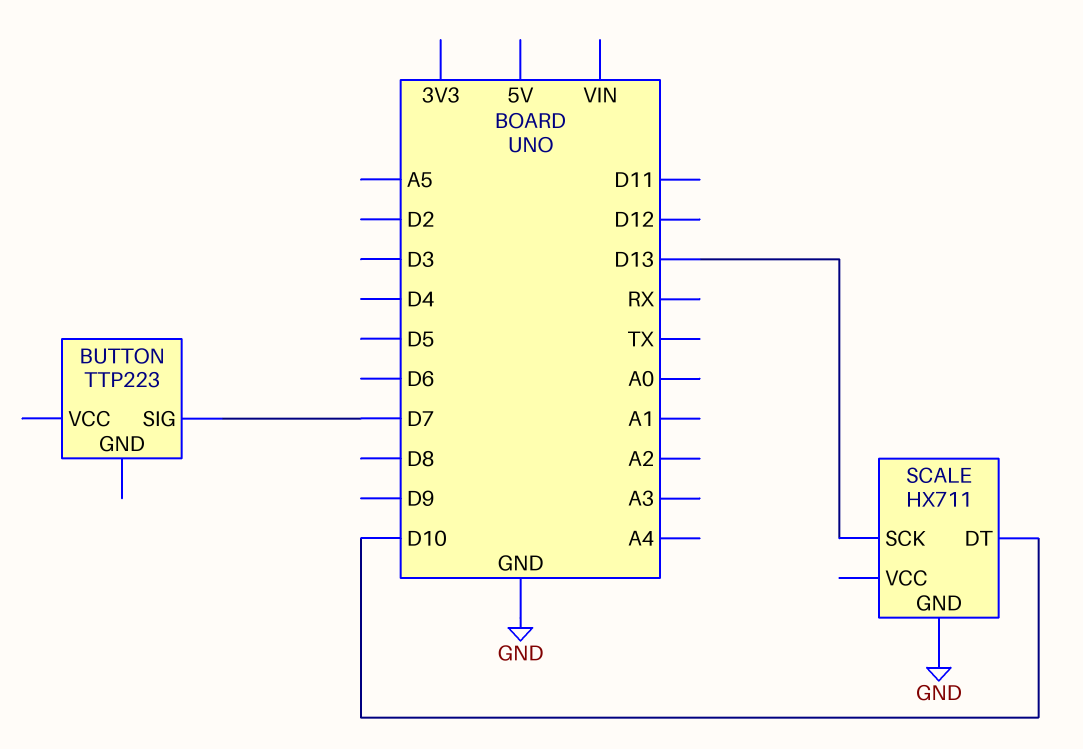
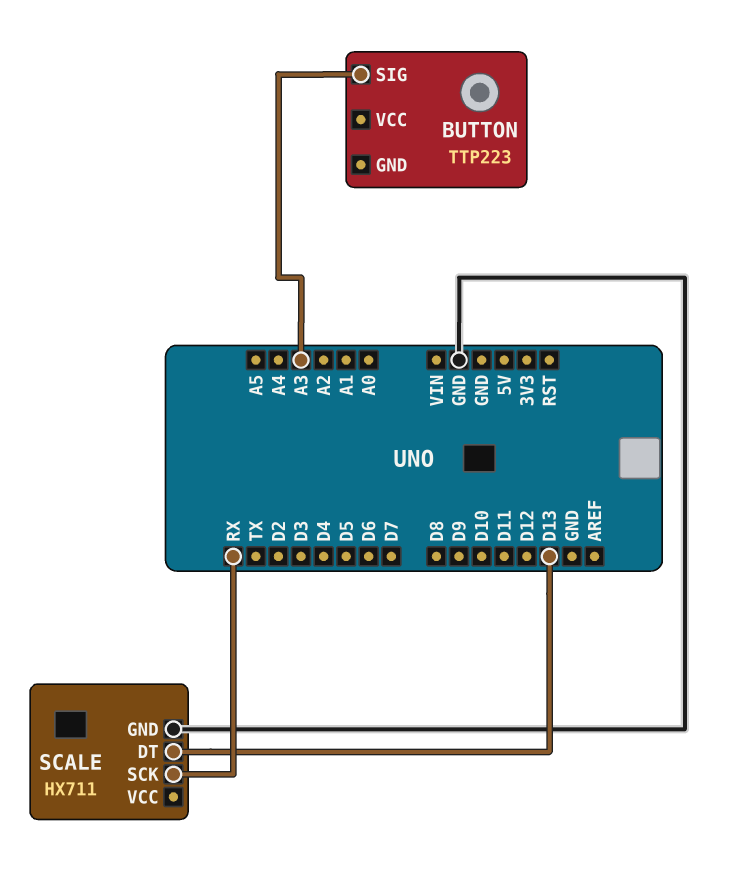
BUTTON pin SIG: D7 -> A3
SCALE pin DT: D10 -> D13
SCALE pin SCK: D13 -> RX

